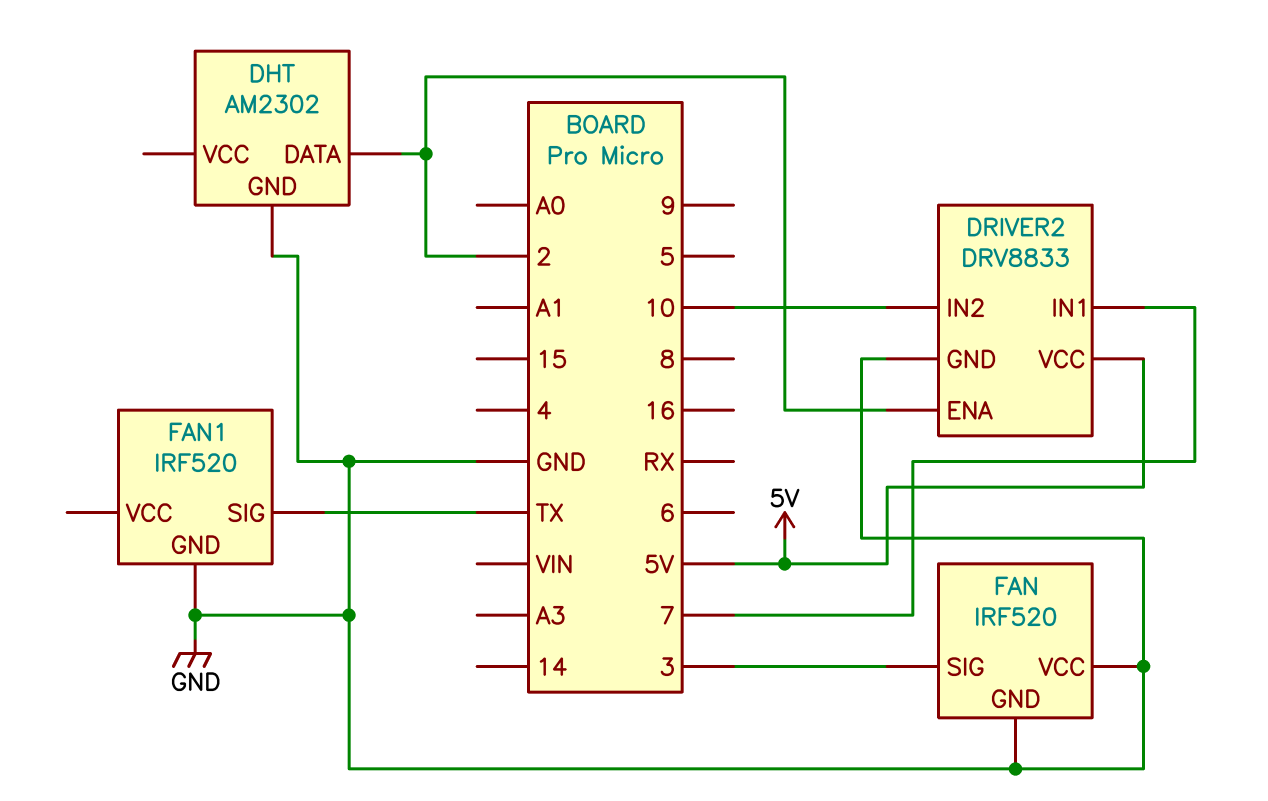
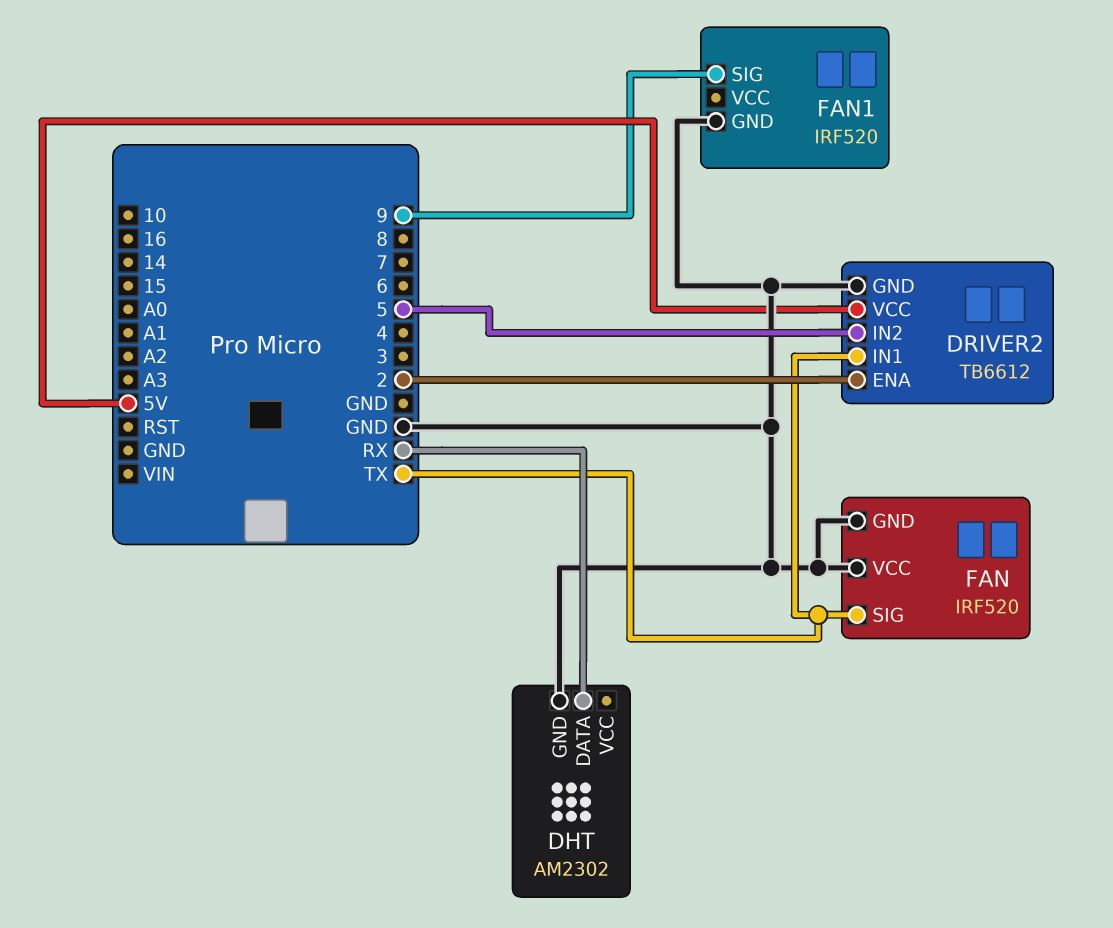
DHT pin DATA: 2 -> RX
DRIVER2: DRV8833 -> TB6612
DRIVER2 pin IN1: 7 -> TX
DRIVER2 pin IN2: 10 -> 5
FAN pin SIG: 3 -> TX
FAN1 pin SIG: TX -> 9

